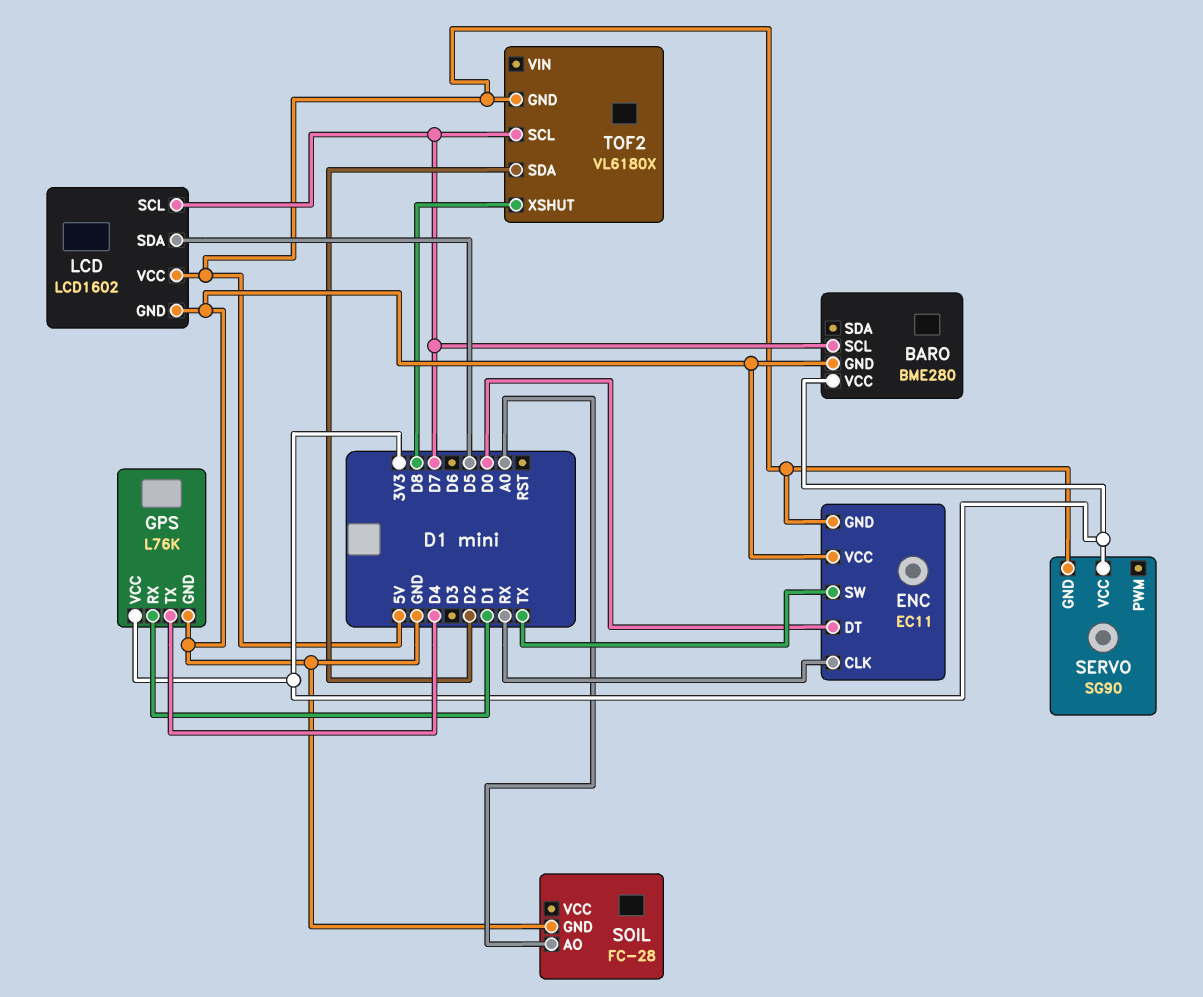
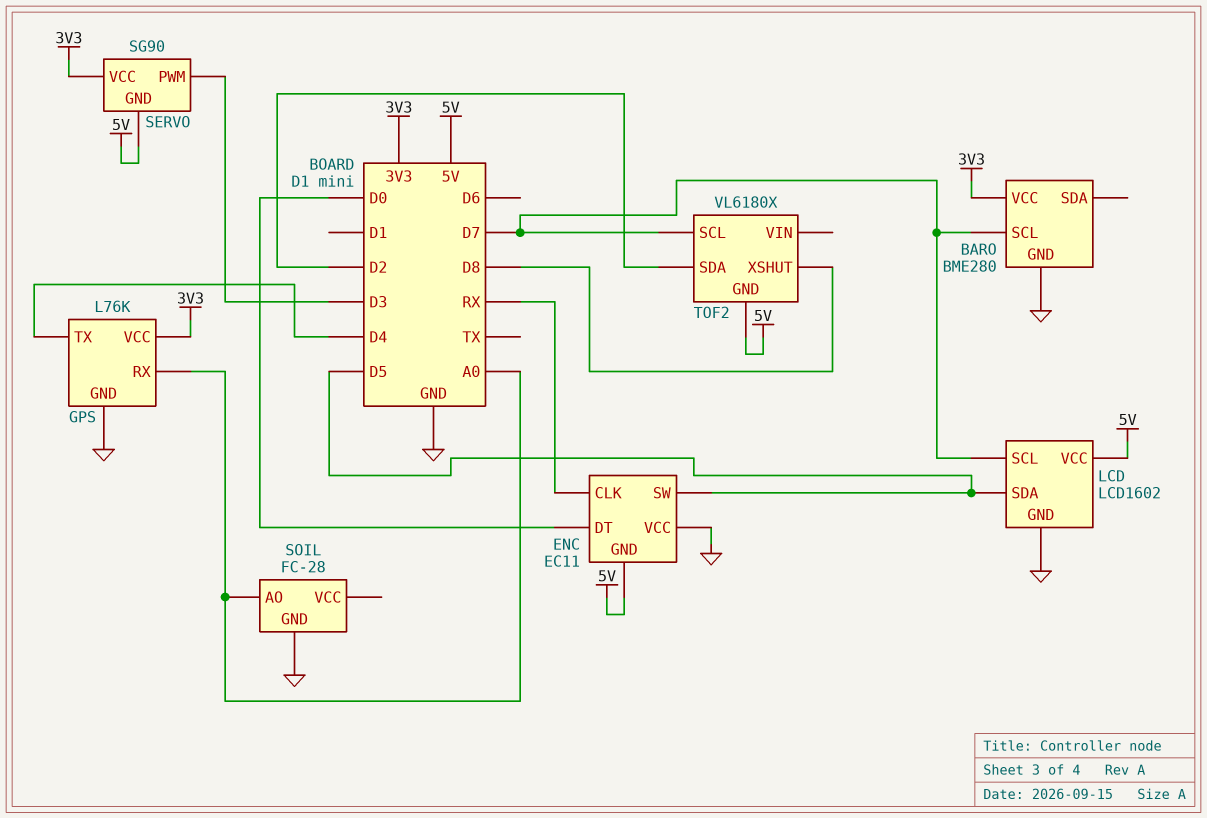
ENC pin SW: TX -> D5
GPS pin RX: D1 -> A0
SERVO pin PWM: none -> D3

